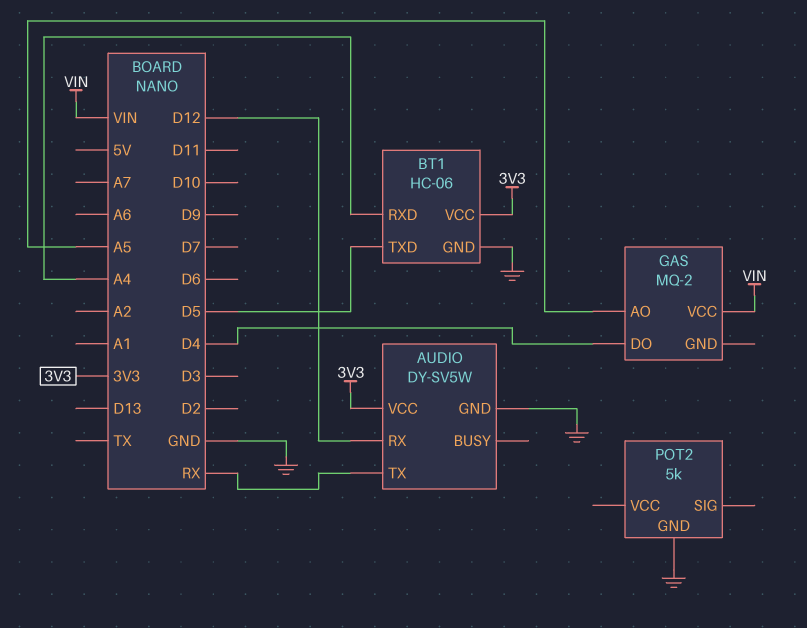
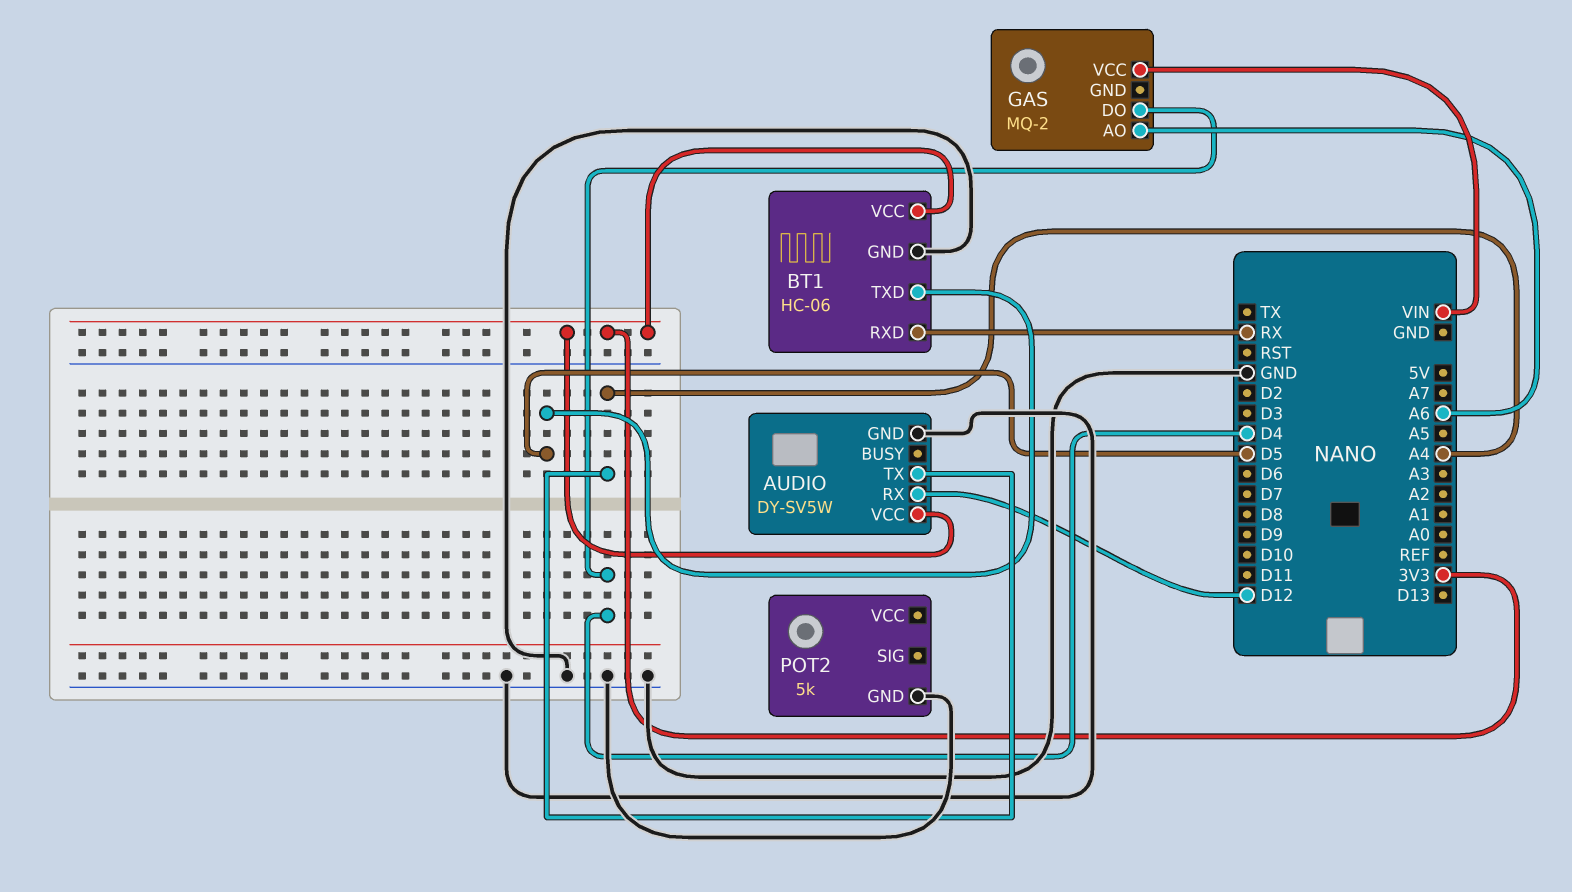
AUDIO pin TX: RX -> A4
BT1 pin RXD: A4 -> RX
GAS pin AO: A5 -> A6

